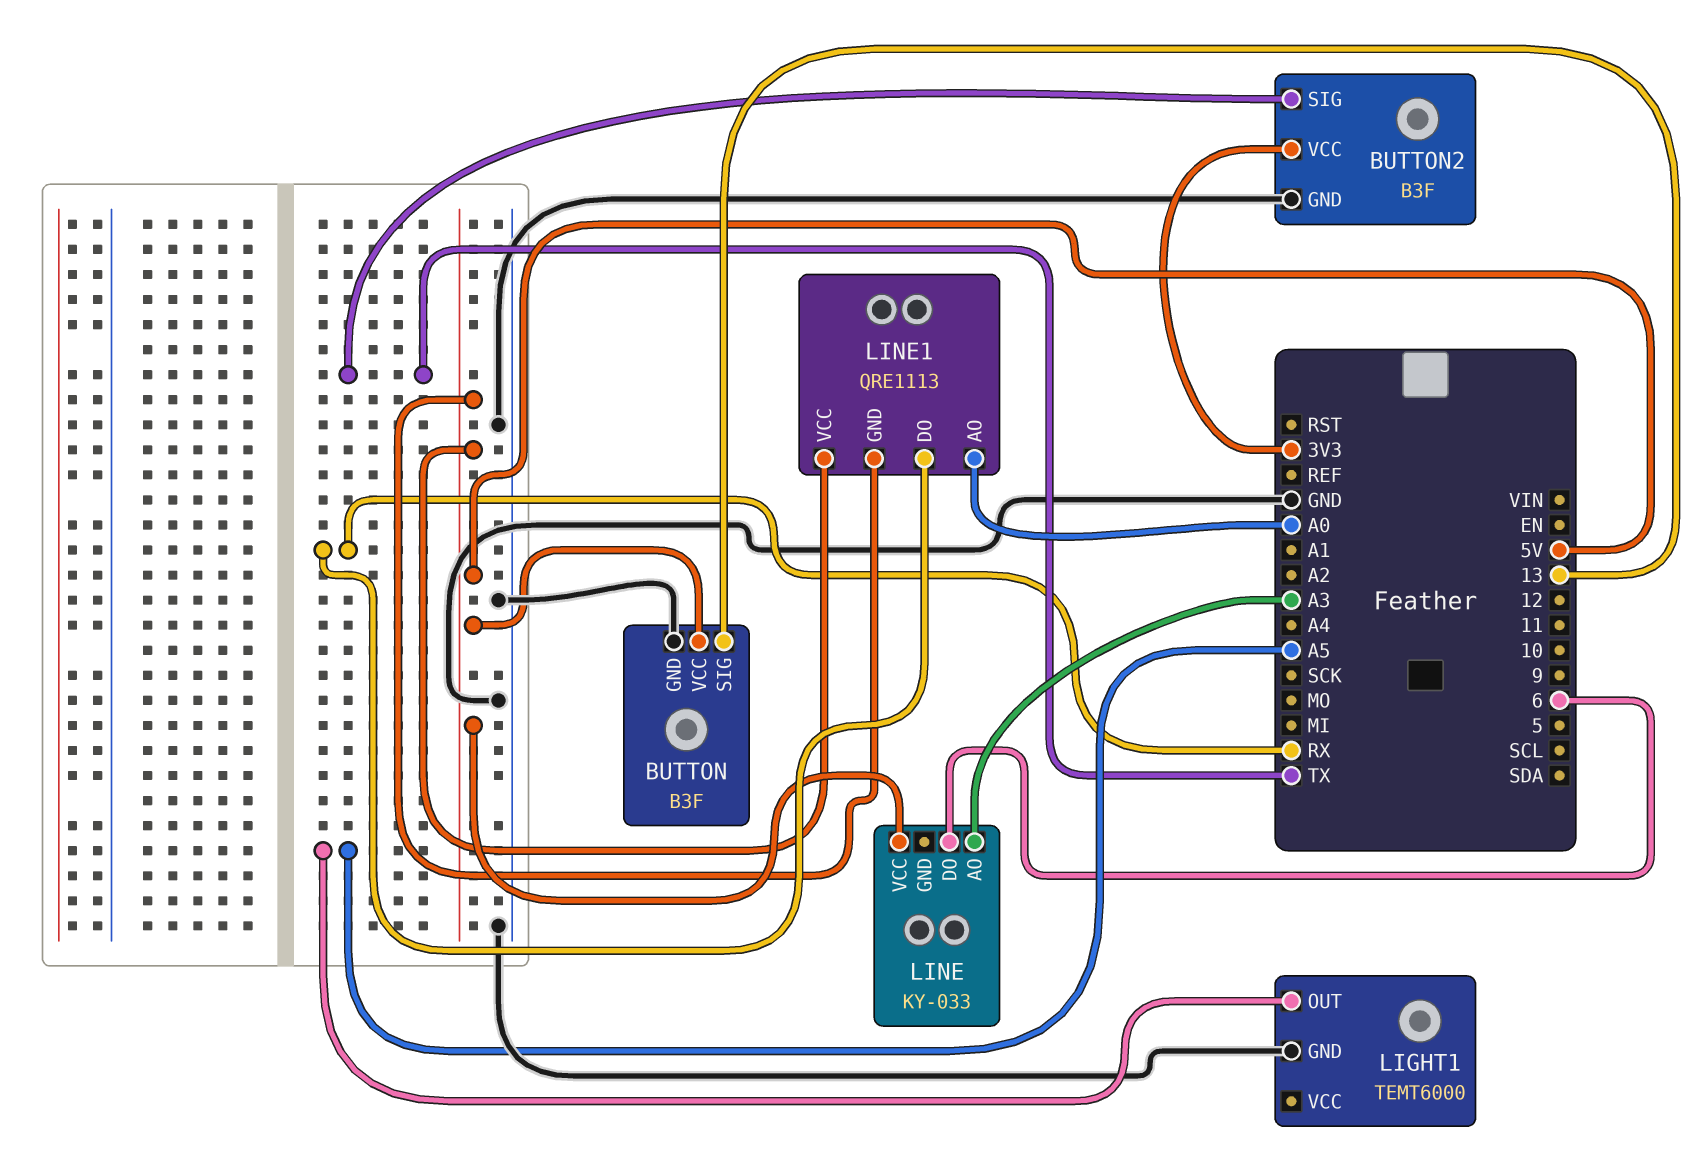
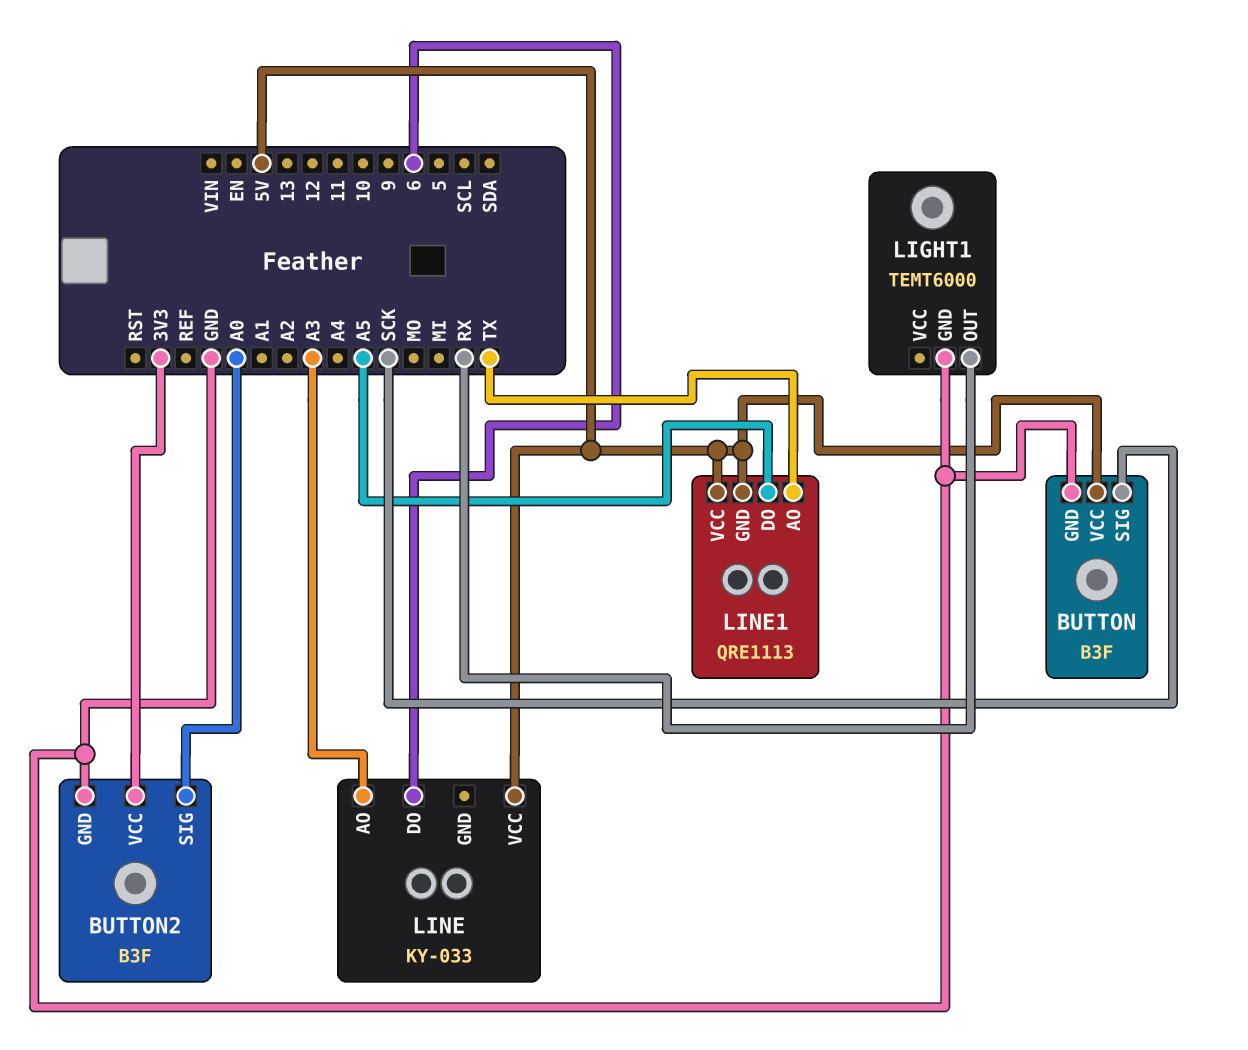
BUTTON pin SIG: 13 -> SCK
BUTTON2 pin SIG: TX -> A0
LIGHT1 pin OUT: A5 -> RX
LINE1 pin AO: A0 -> TX
LINE1 pin DO: RX -> A5

